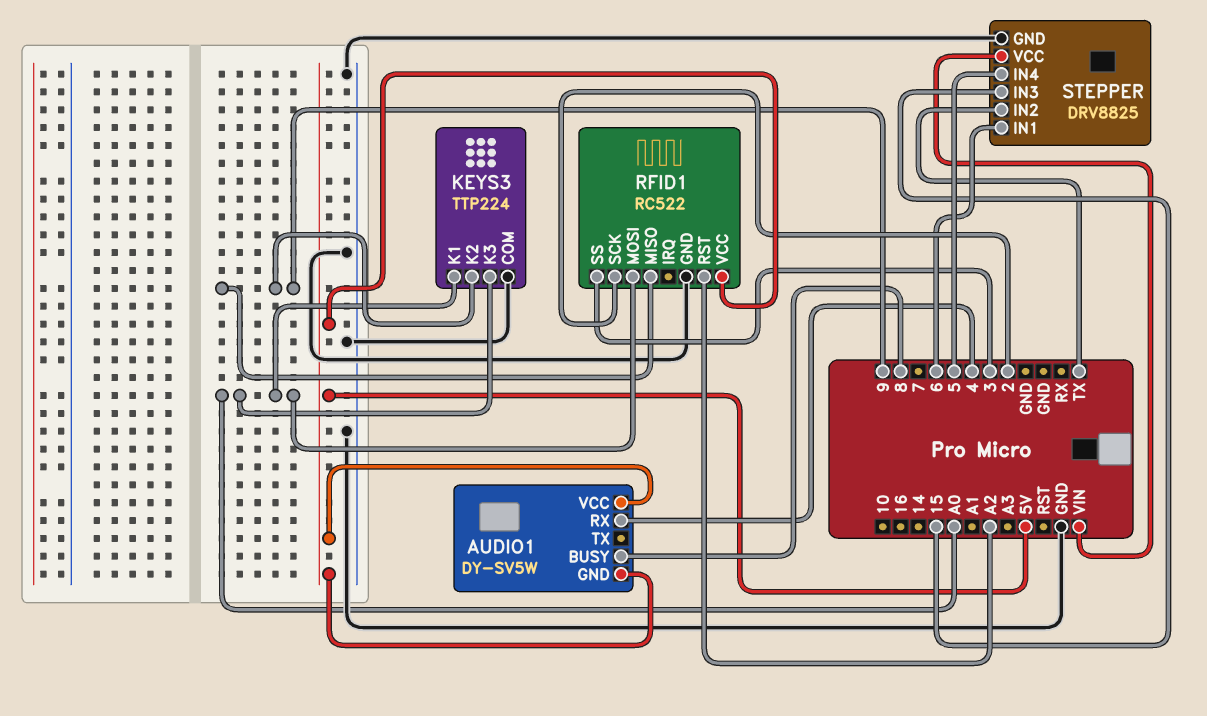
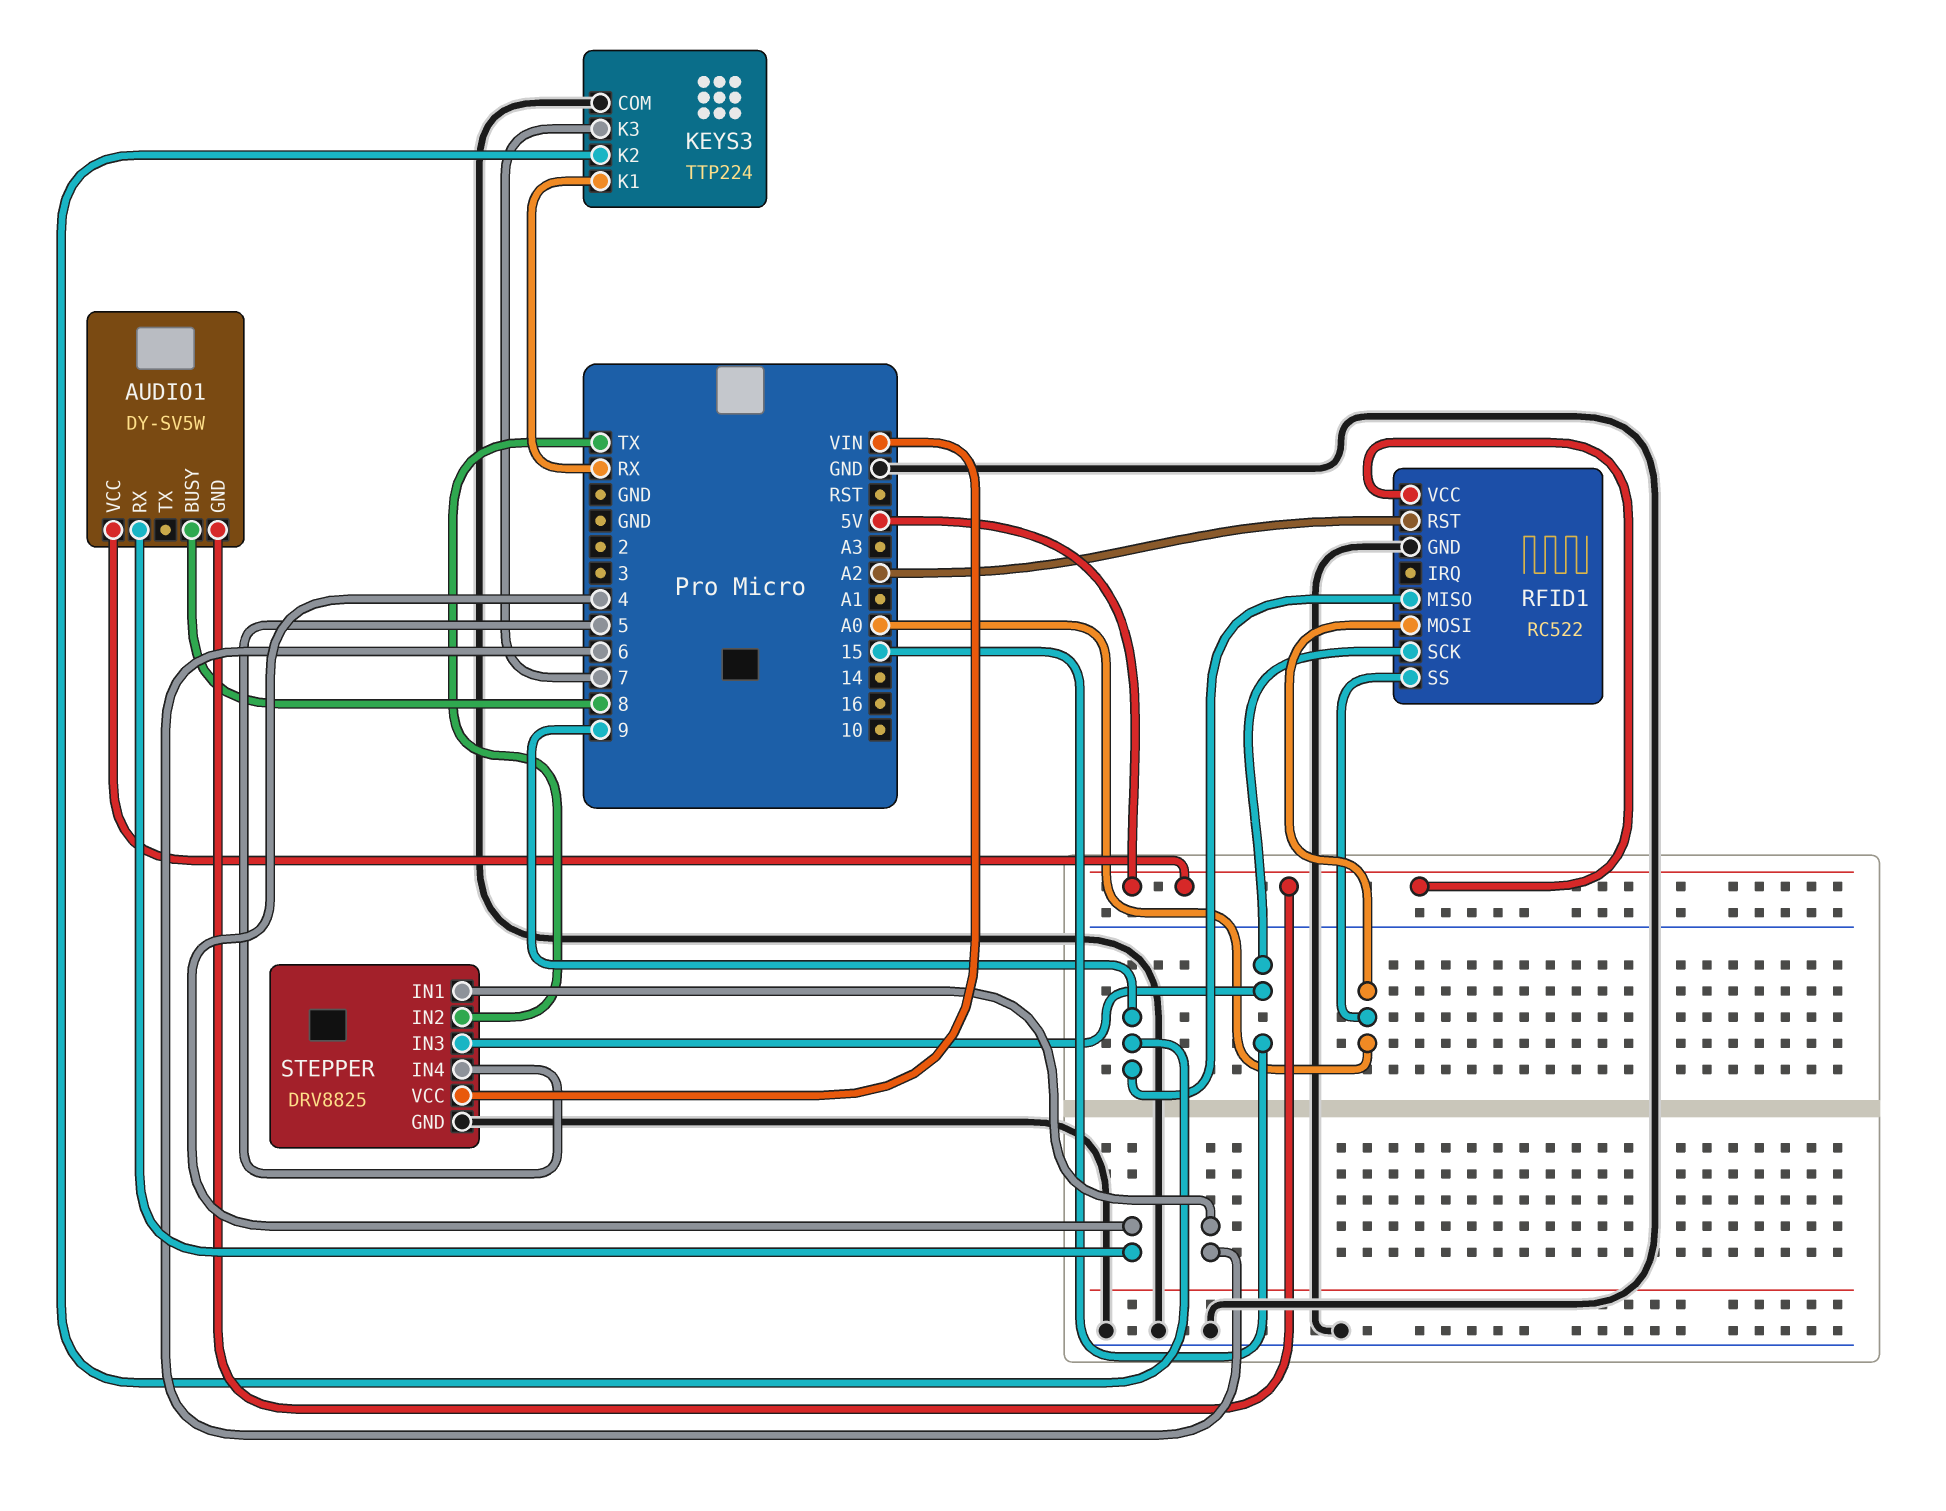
KEYS3 pin K1: A0 -> RX
KEYS3 pin K3: A0 -> 7
RFID1 pin SCK: 2 -> 15
RFID1 pin SS: 3 -> A0

